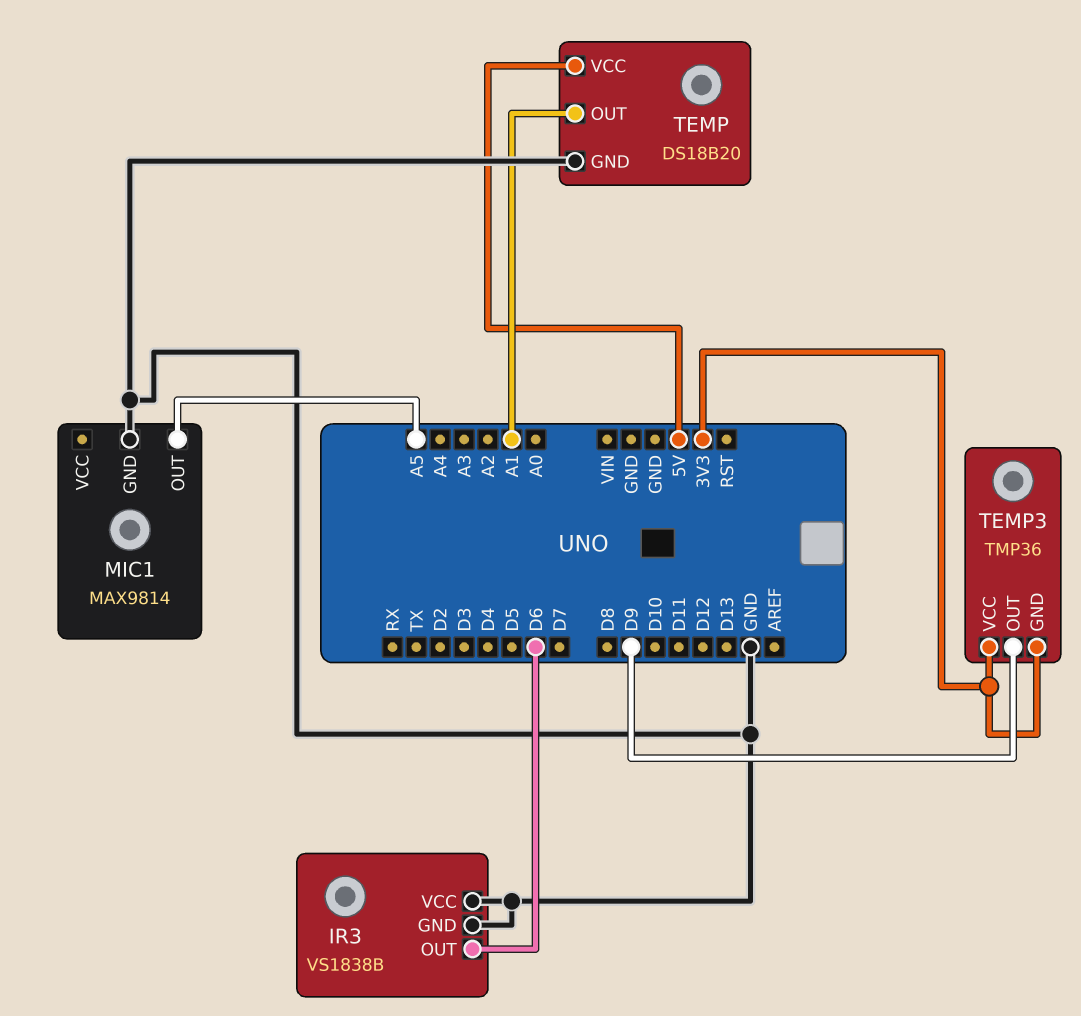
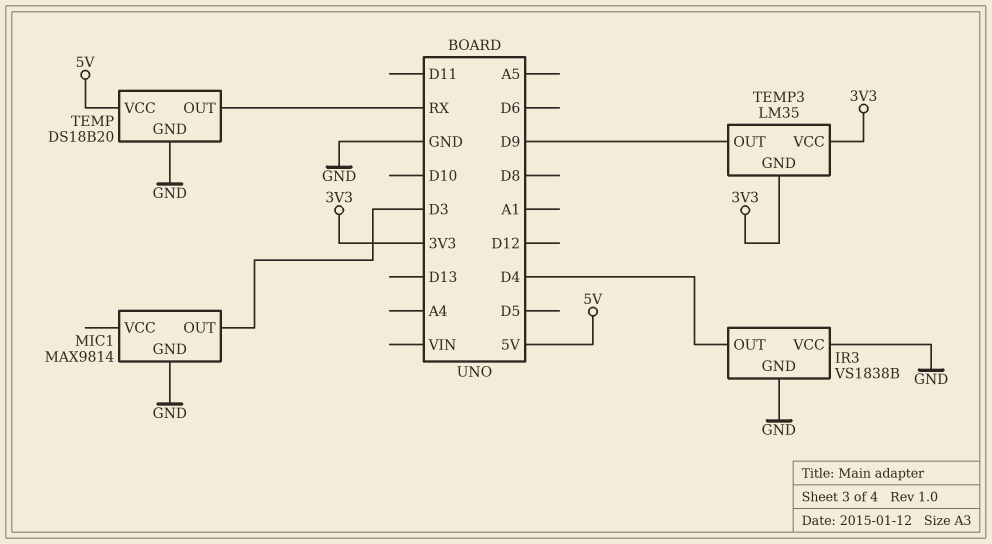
IR3 pin OUT: D6 -> D4
MIC1 pin OUT: A5 -> D3
TEMP pin OUT: A1 -> RX
TEMP3: TMP36 -> LM35

